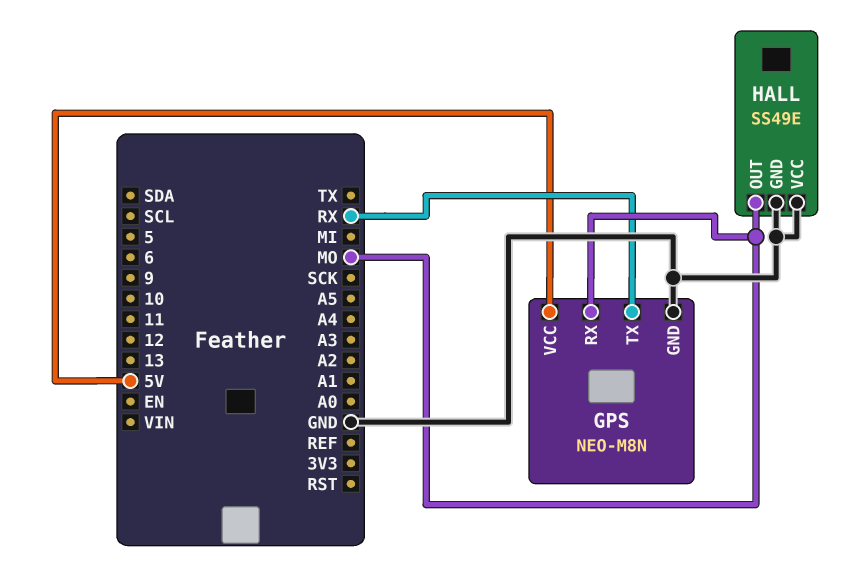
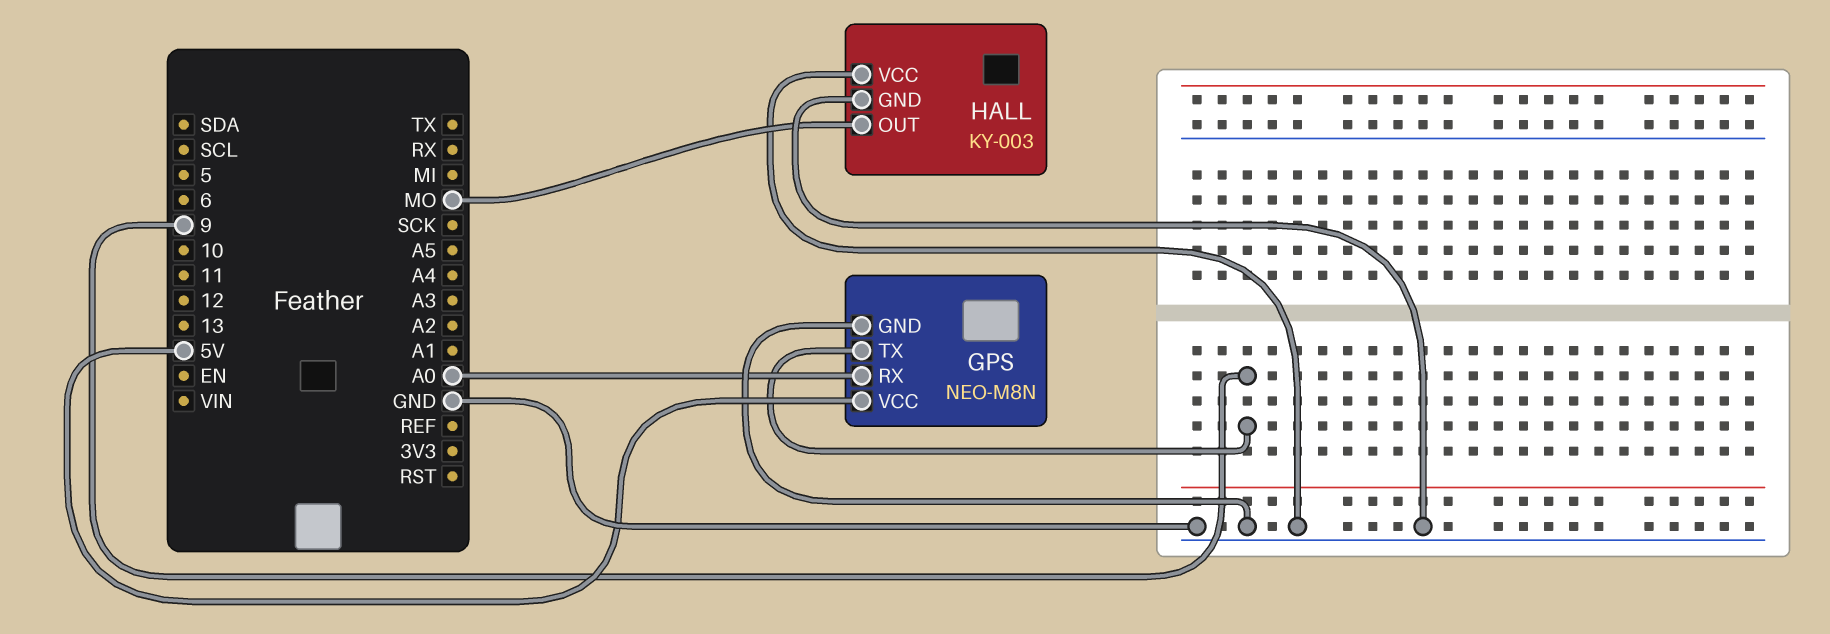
GPS pin RX: MO -> A0
GPS pin TX: RX -> 9
HALL: SS49E -> KY-003

